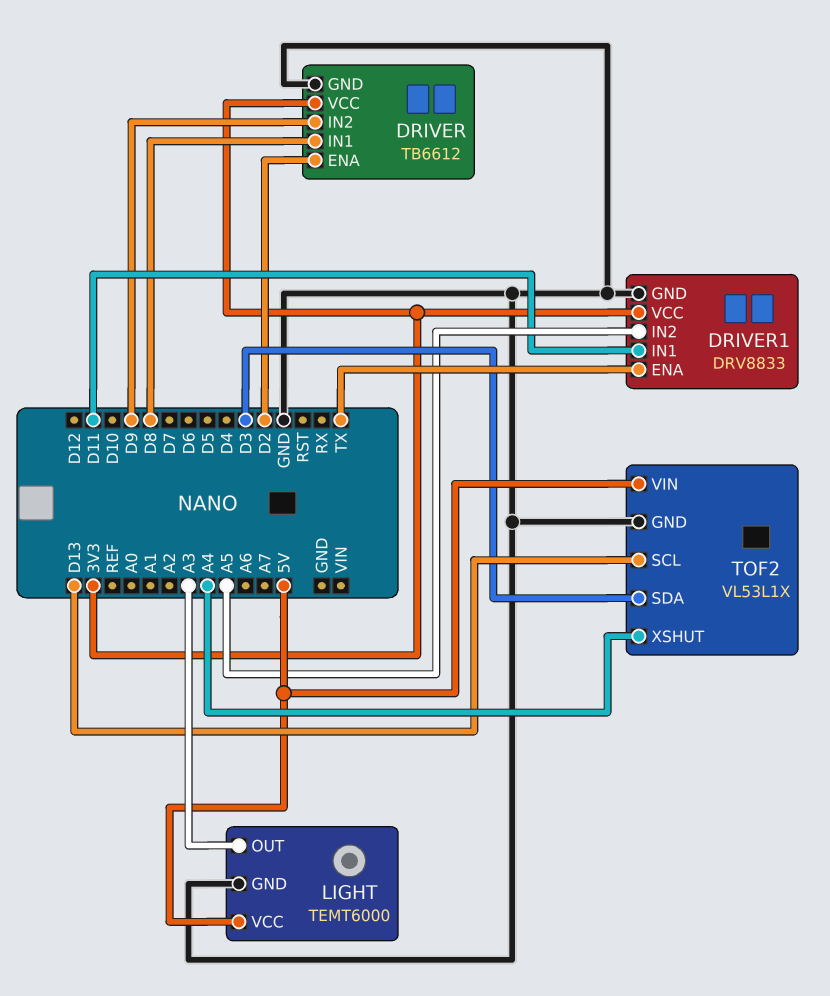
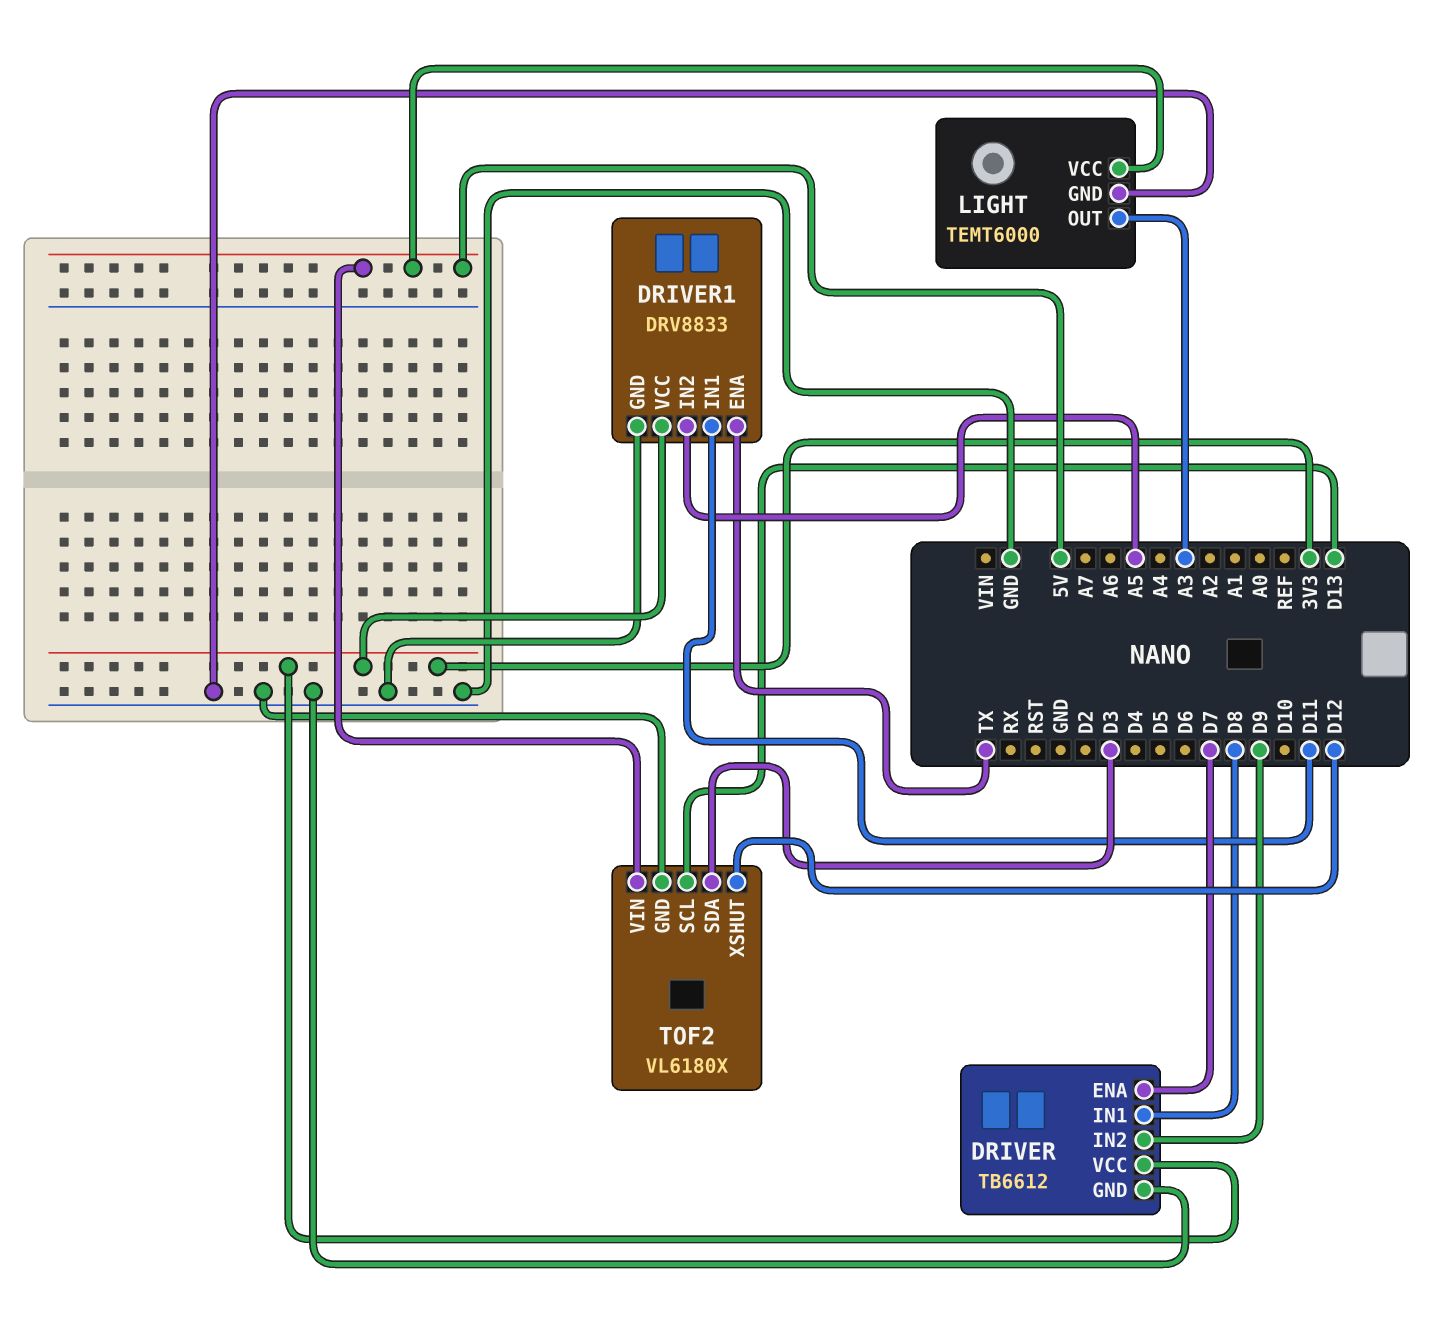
DRIVER pin ENA: D2 -> D7
TOF2: VL53L1X -> VL6180X
TOF2 pin XSHUT: A4 -> D12

